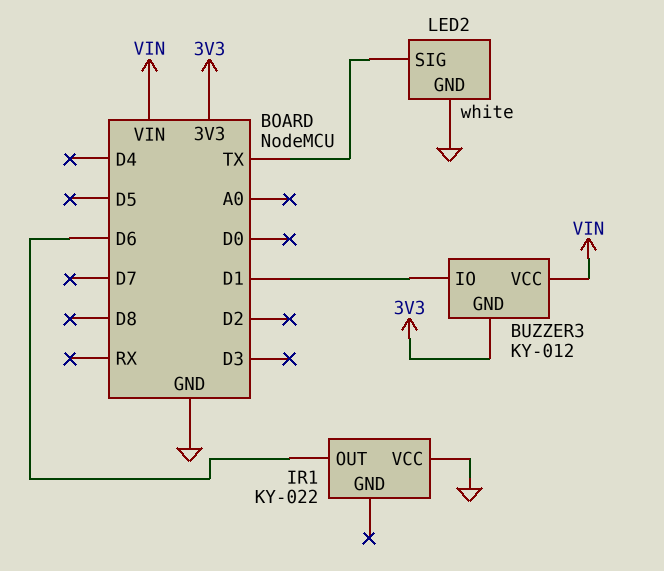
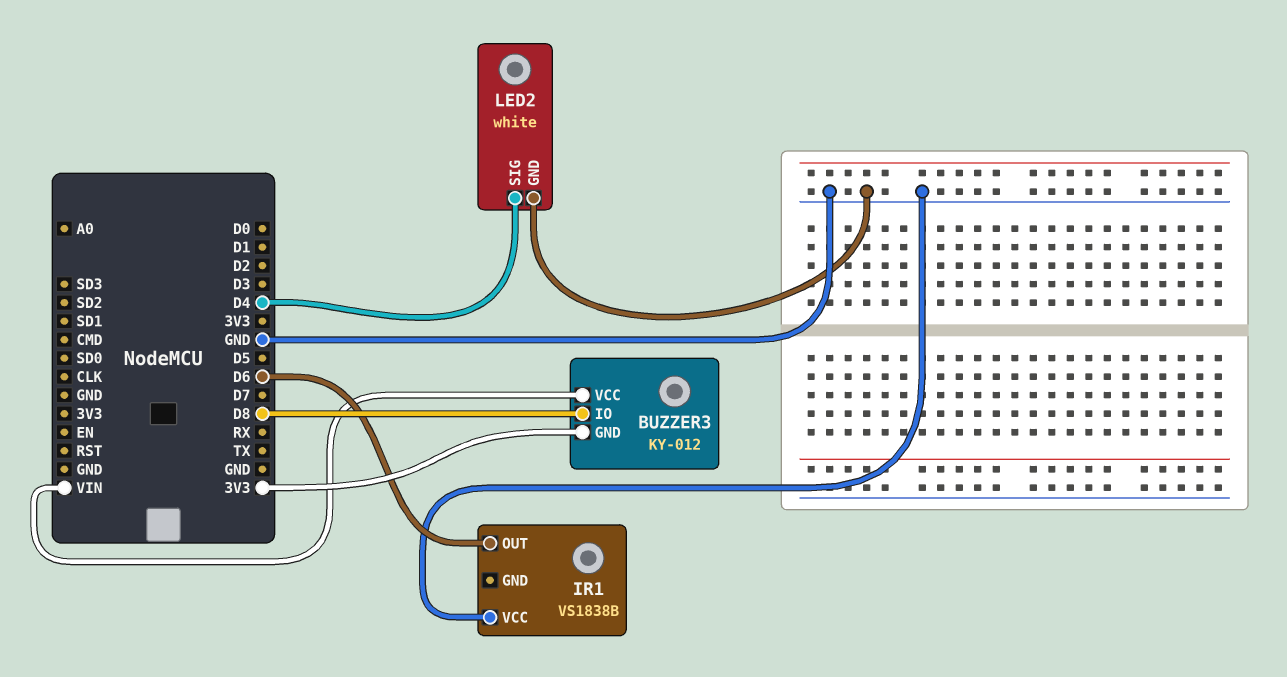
BUZZER3 pin IO: D1 -> D8
IR1: KY-022 -> VS1838B
LED2 pin SIG: TX -> D4

